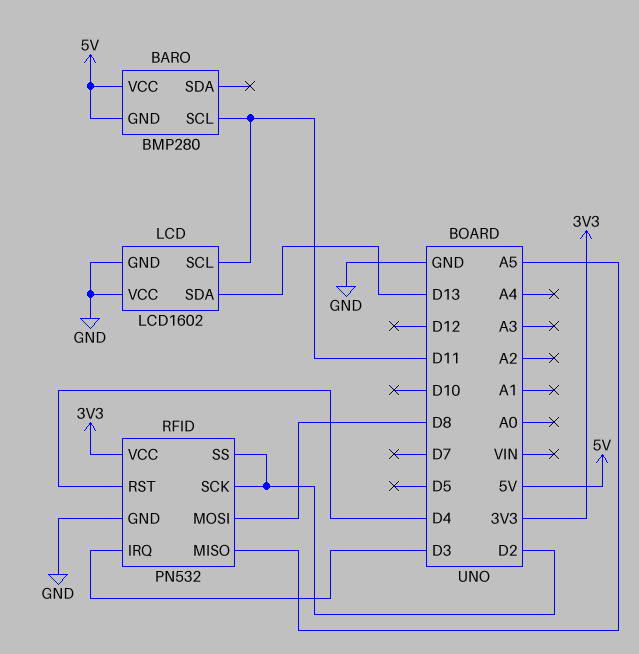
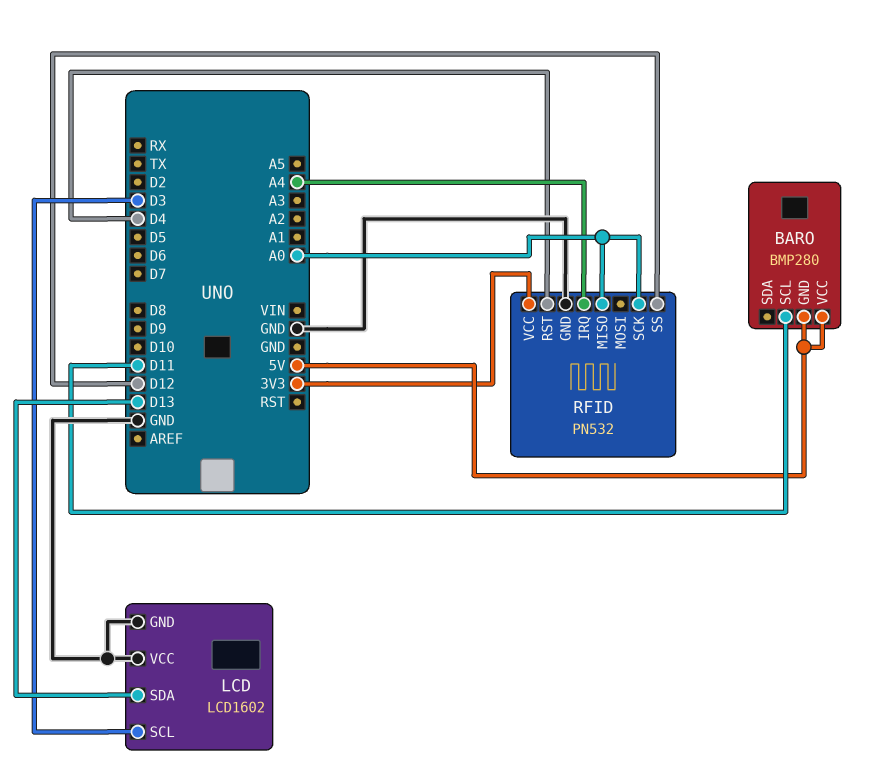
LCD pin SCL: D11 -> D3
RFID pin IRQ: D3 -> A4
RFID pin MISO: A5 -> A0
RFID pin MOSI: D8 -> none
RFID pin SCK: D2 -> A0
RFID pin SS: D2 -> D12

